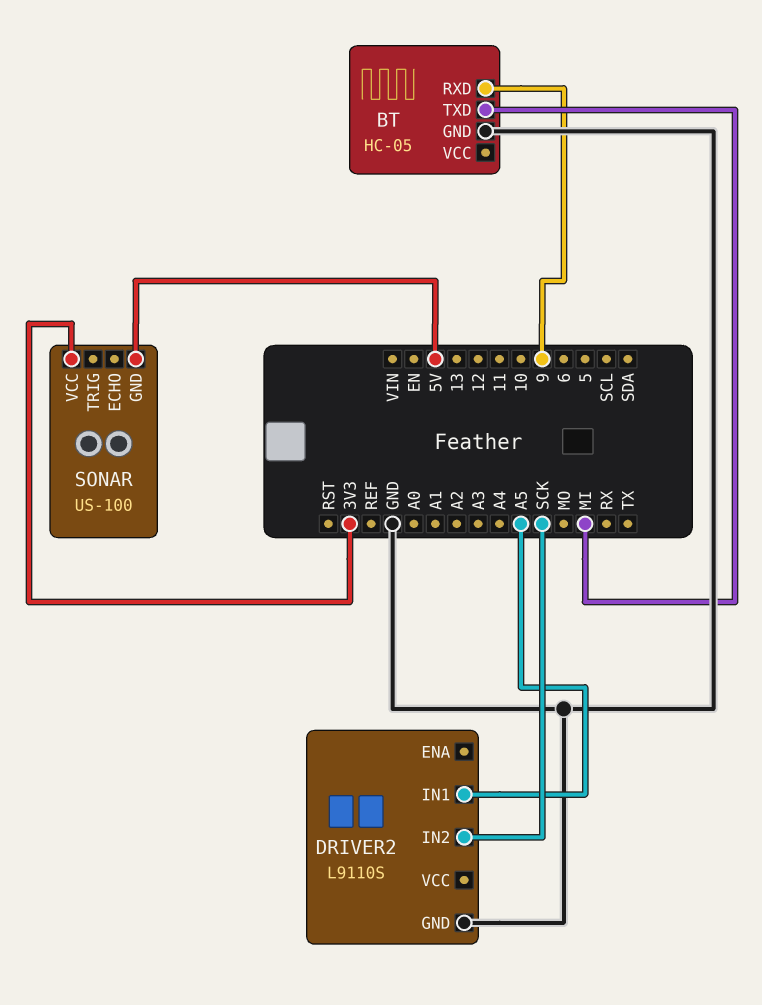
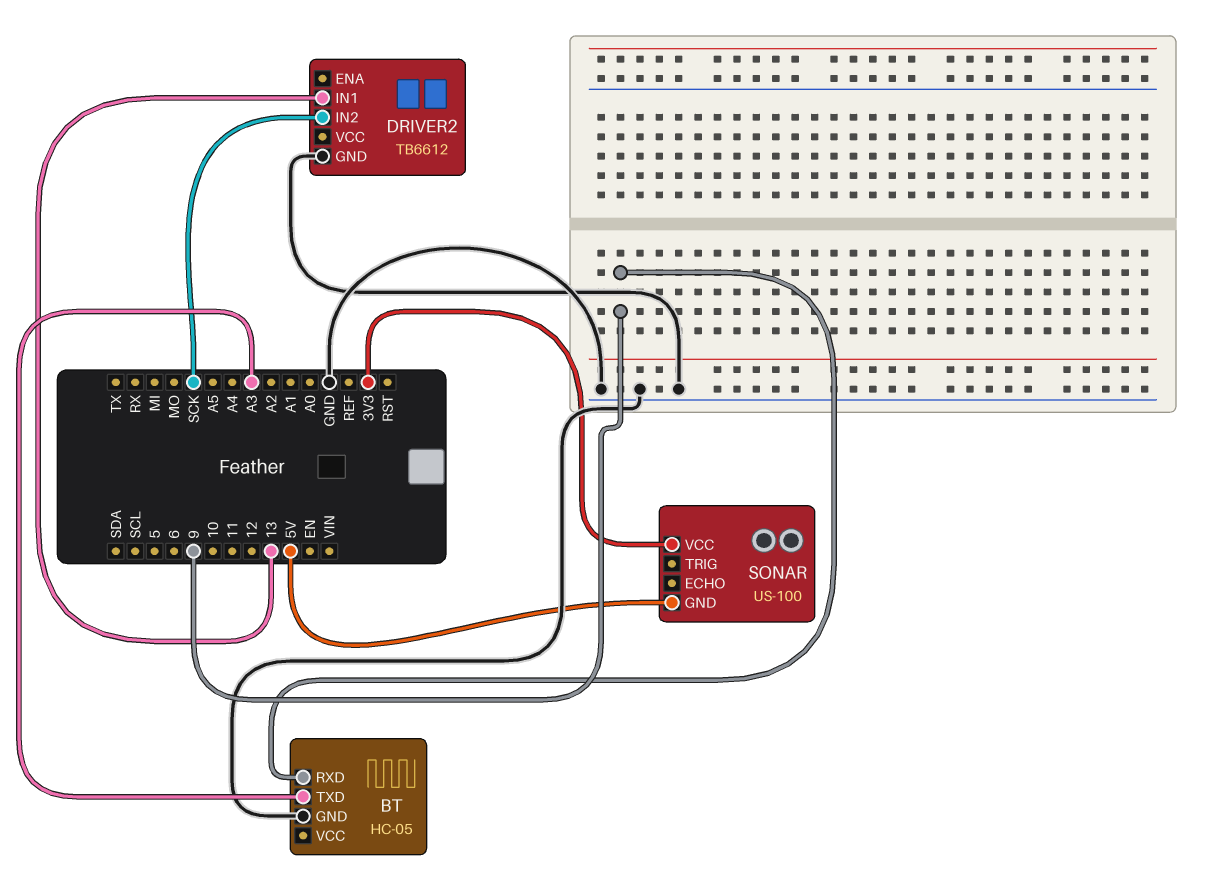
BT pin TXD: MI -> A3
DRIVER2: L9110S -> TB6612
DRIVER2 pin IN1: A5 -> 13

